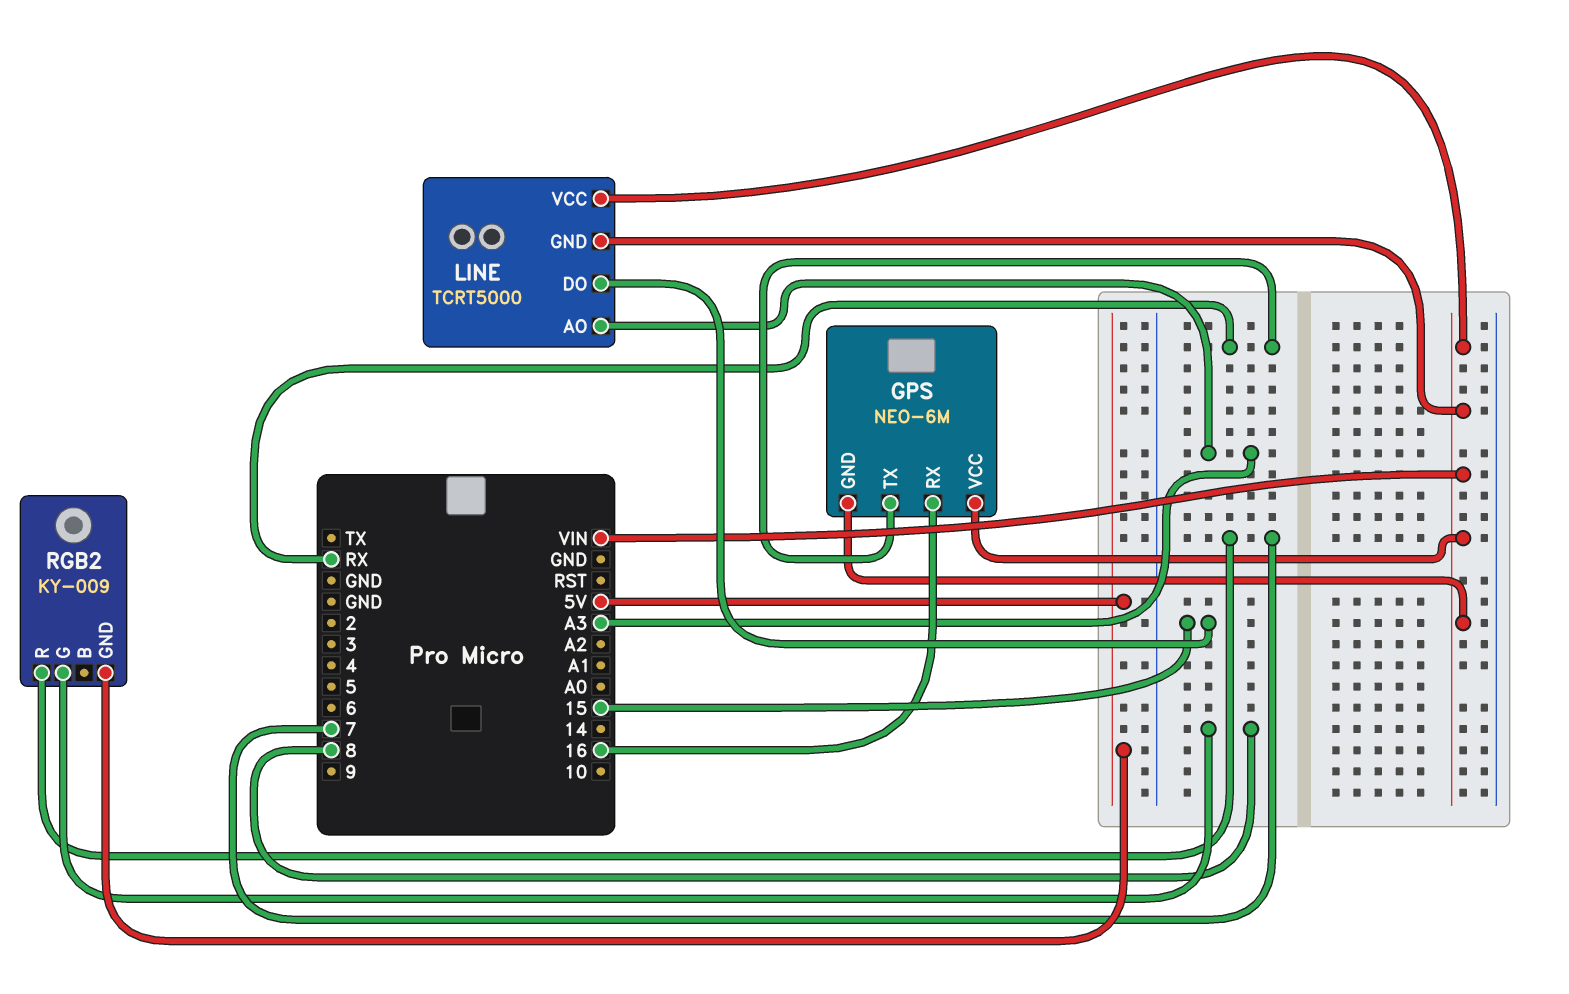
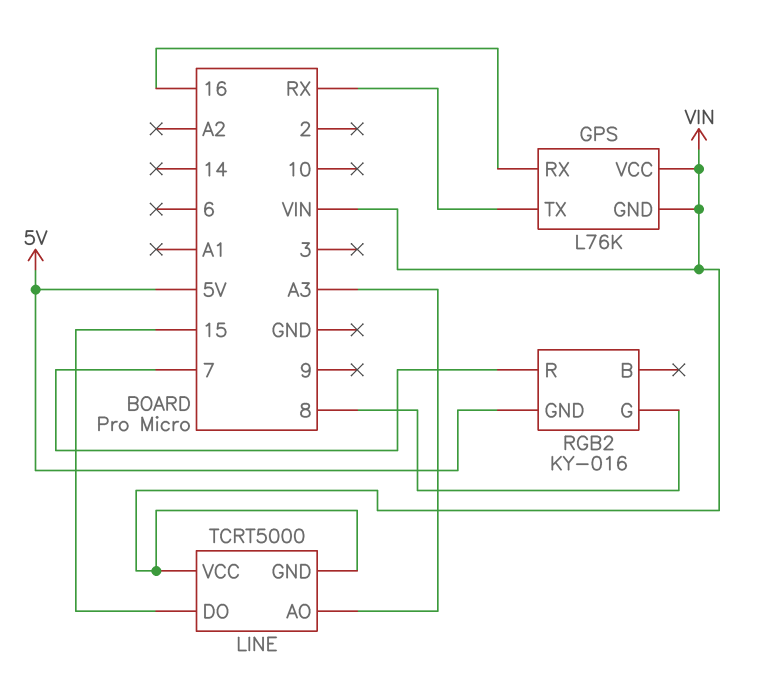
GPS: NEO-6M -> L76K
RGB2: KY-009 -> KY-016

